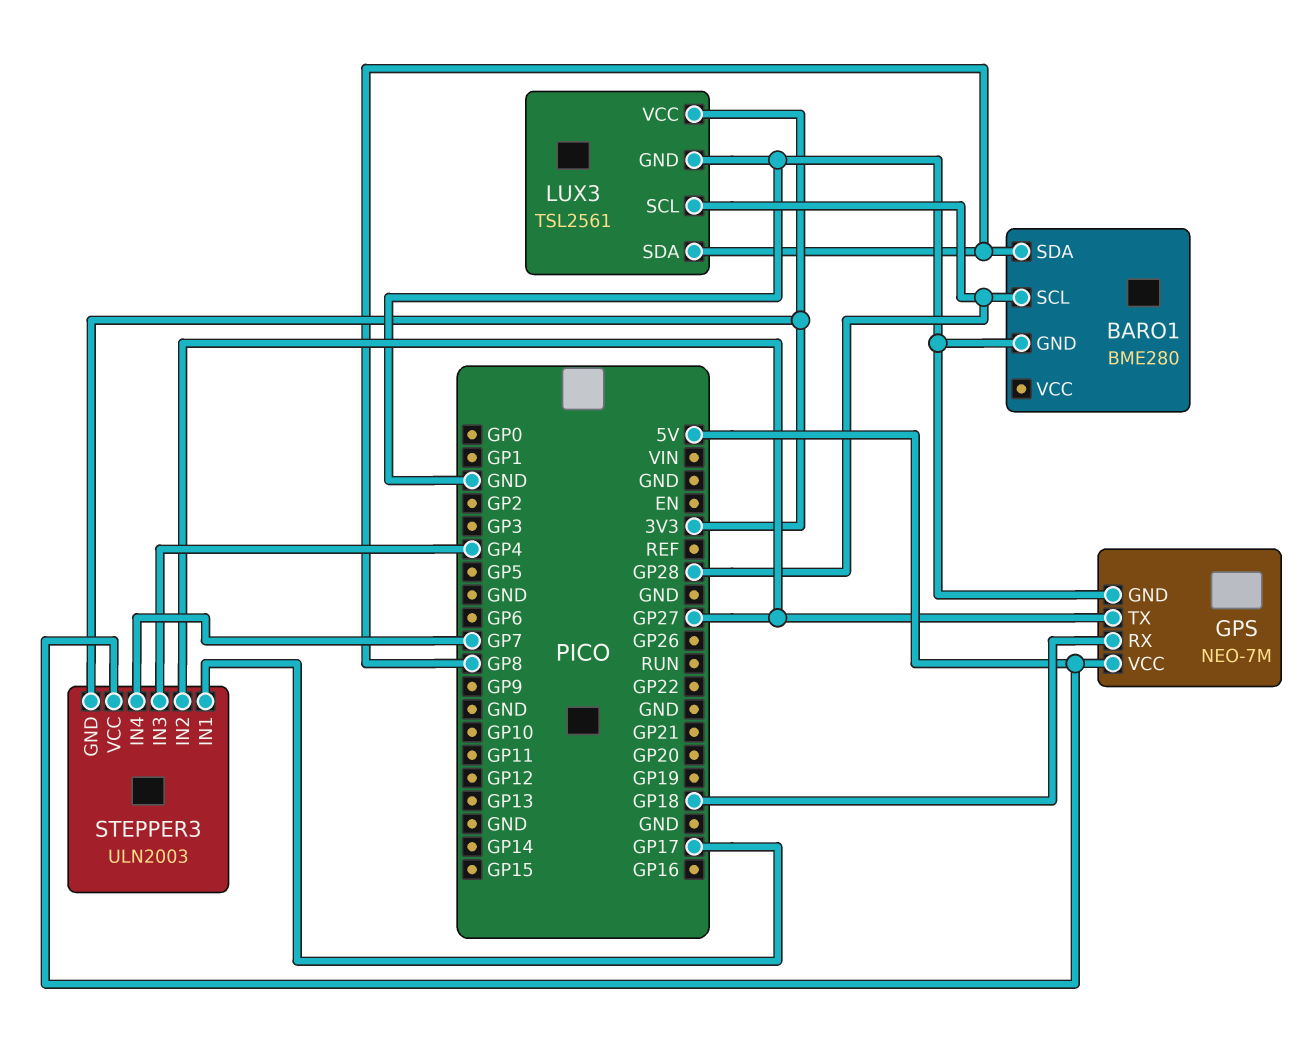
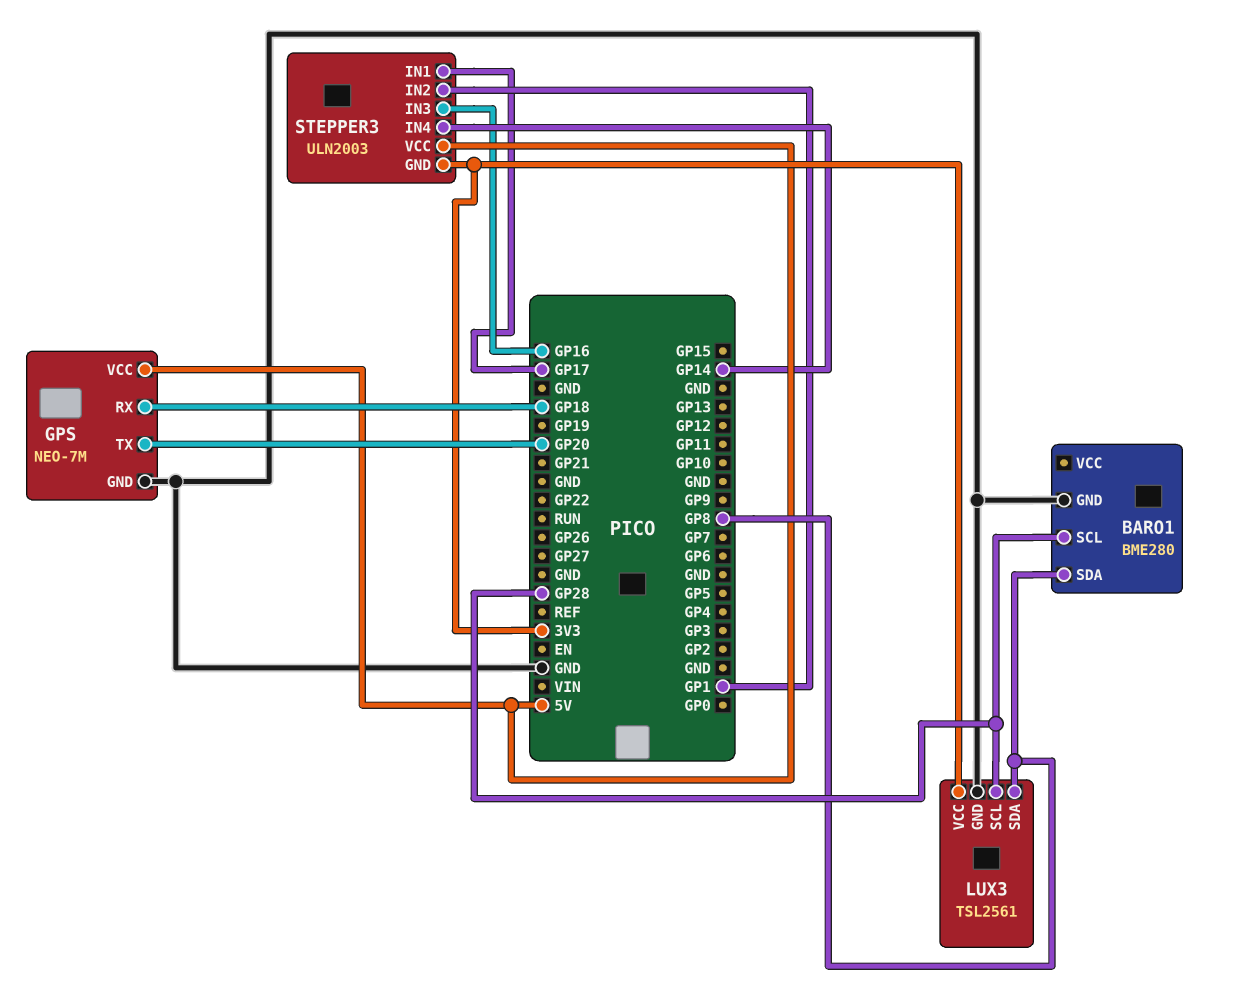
GPS pin TX: GP27 -> GP20
STEPPER3 pin IN2: GP27 -> GP1
STEPPER3 pin IN3: GP4 -> GP16
STEPPER3 pin IN4: GP7 -> GP14

